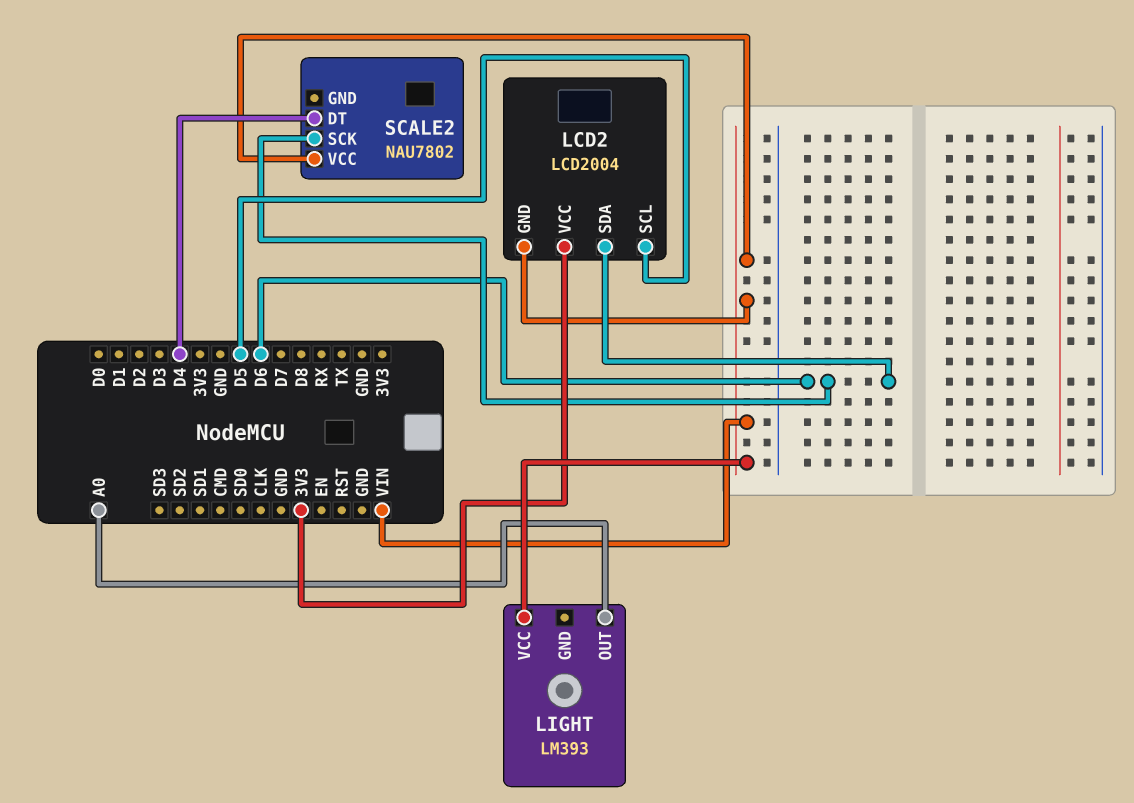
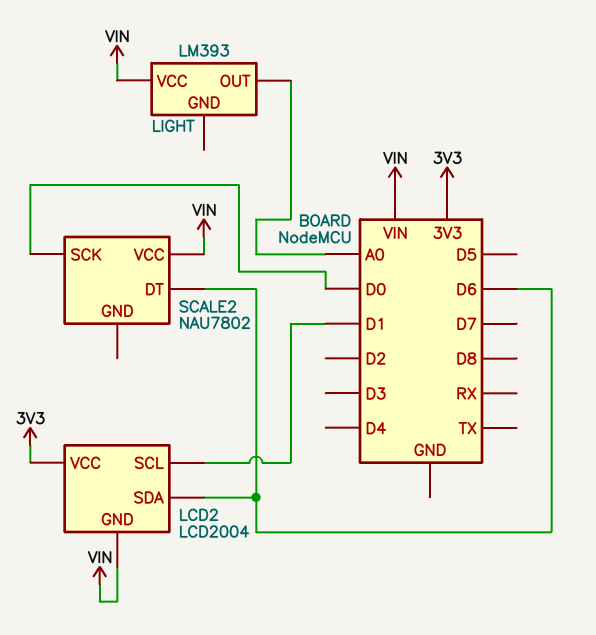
LCD2 pin SCL: D5 -> D1
SCALE2 pin DT: D4 -> D6
SCALE2 pin SCK: D6 -> D0

